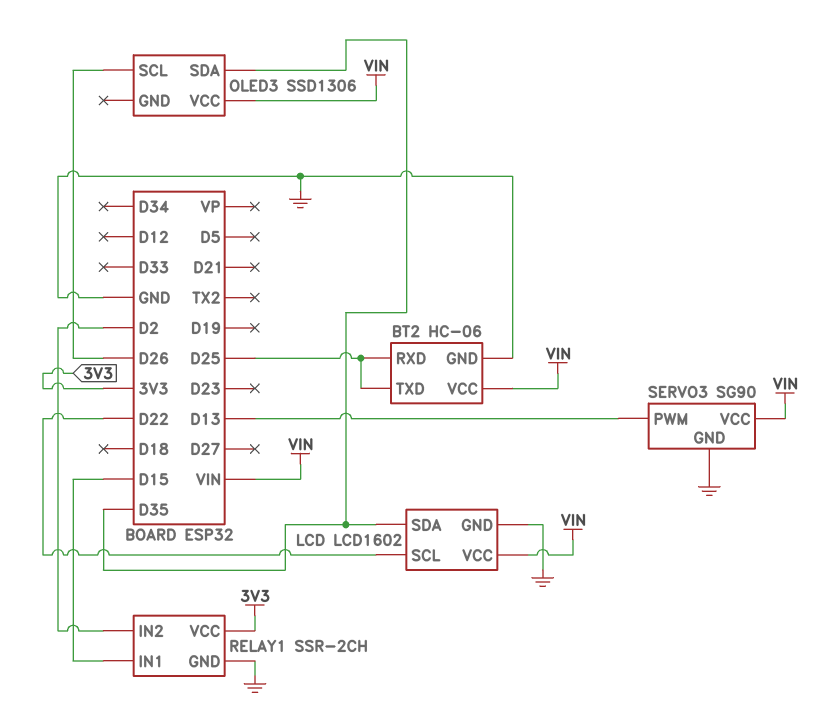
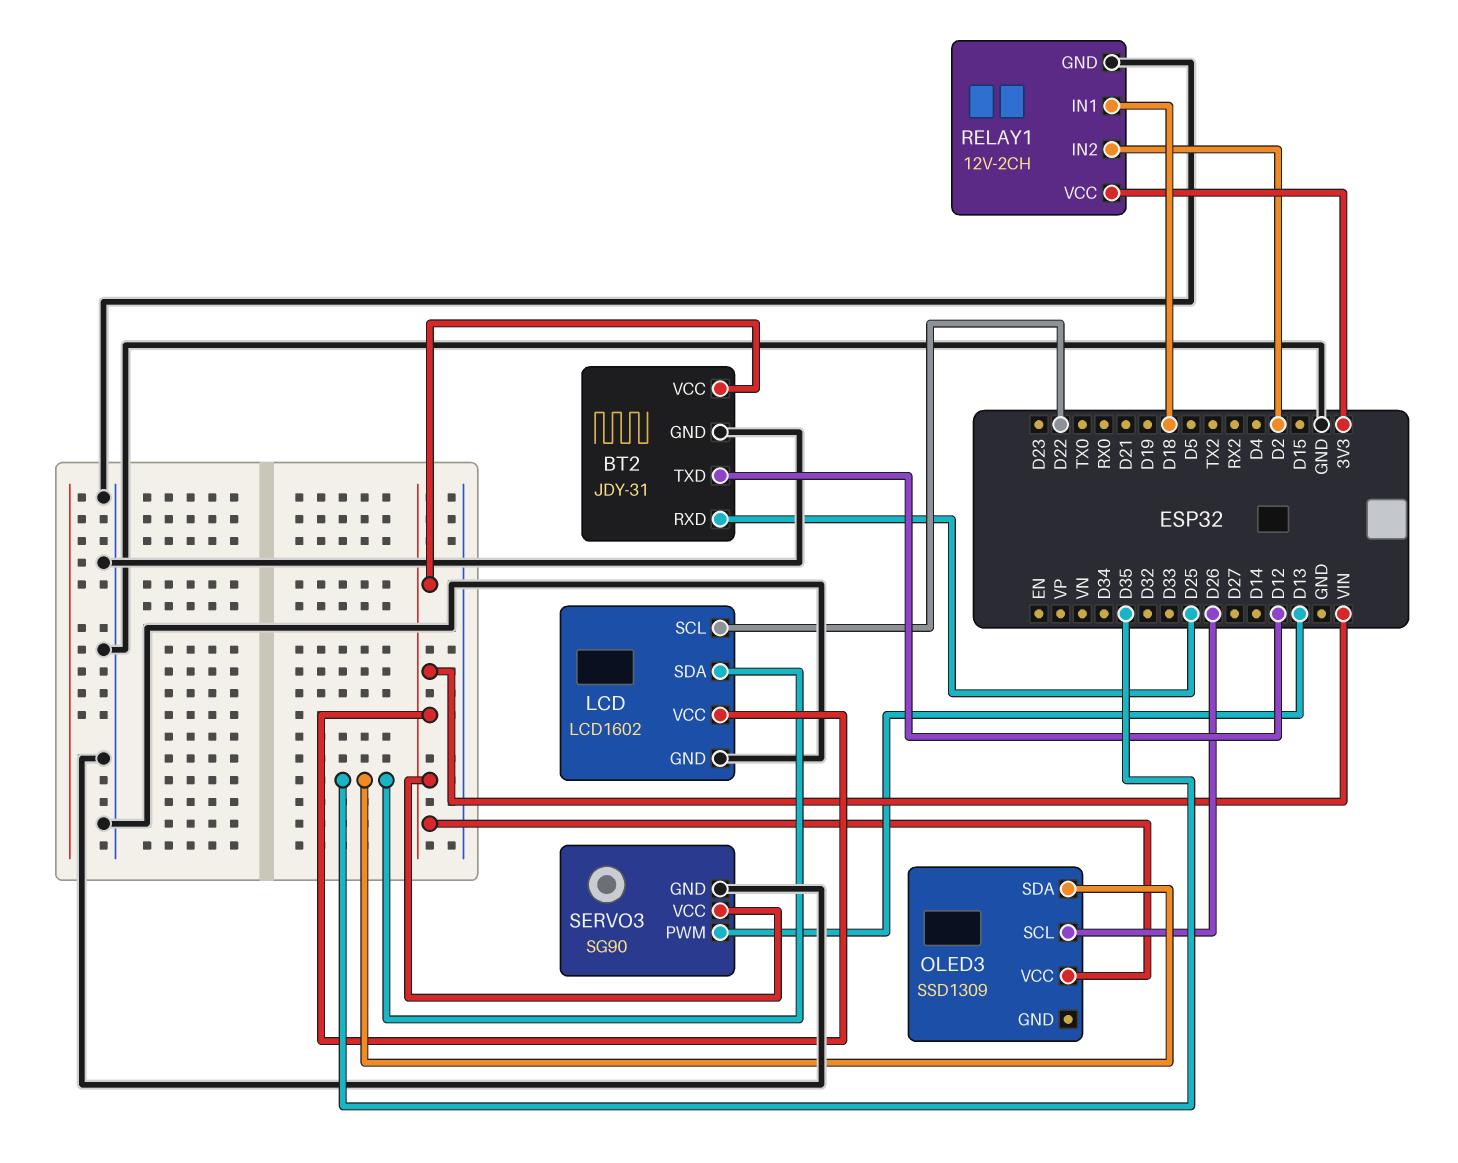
BT2: HC-06 -> JDY-31
BT2 pin TXD: D25 -> D12
OLED3: SSD1306 -> SSD1309
RELAY1: SSR-2CH -> 12V-2CH
RELAY1 pin IN1: D15 -> D18

